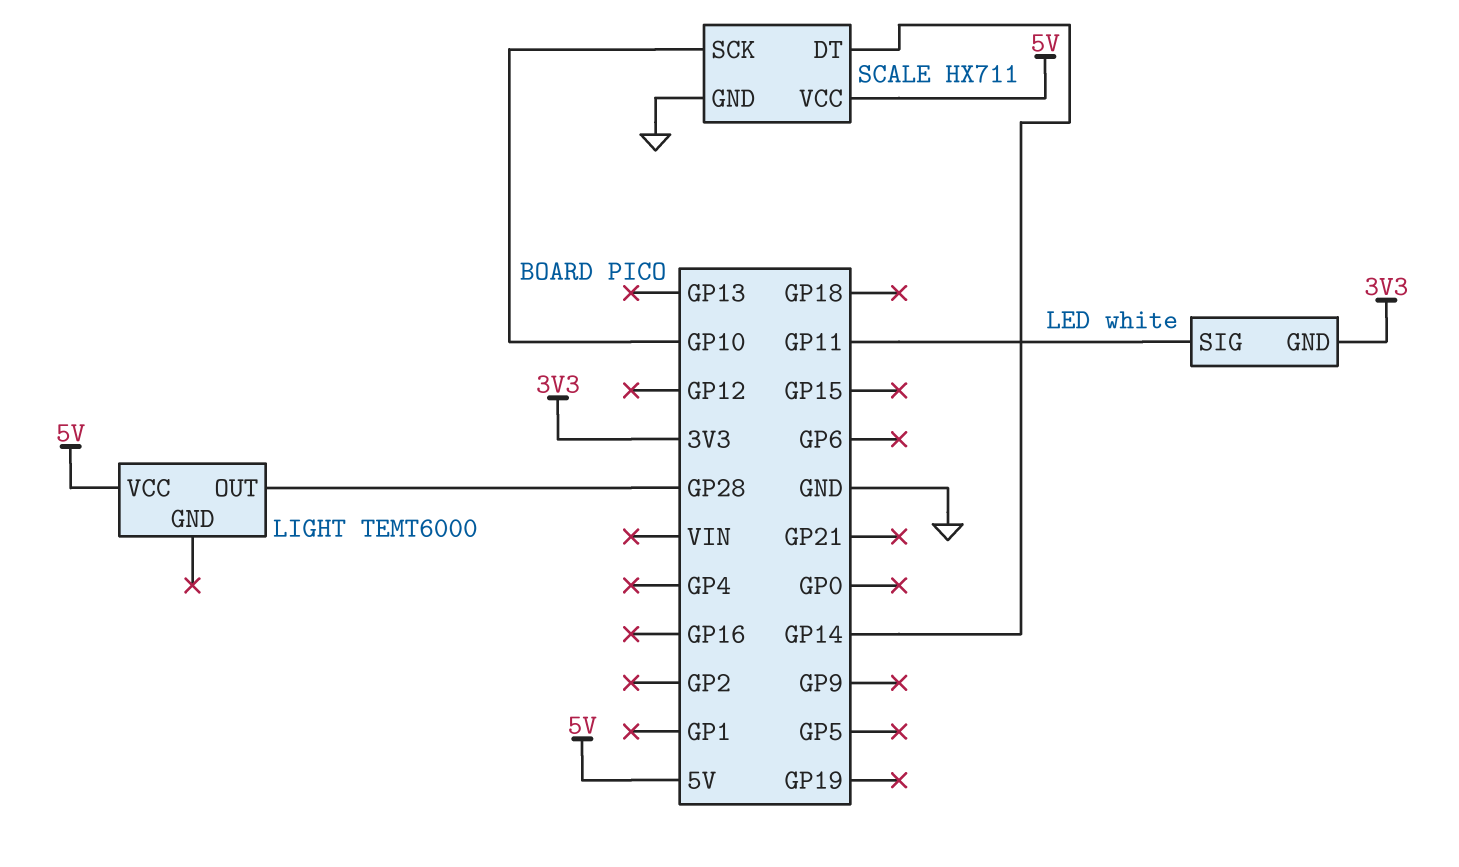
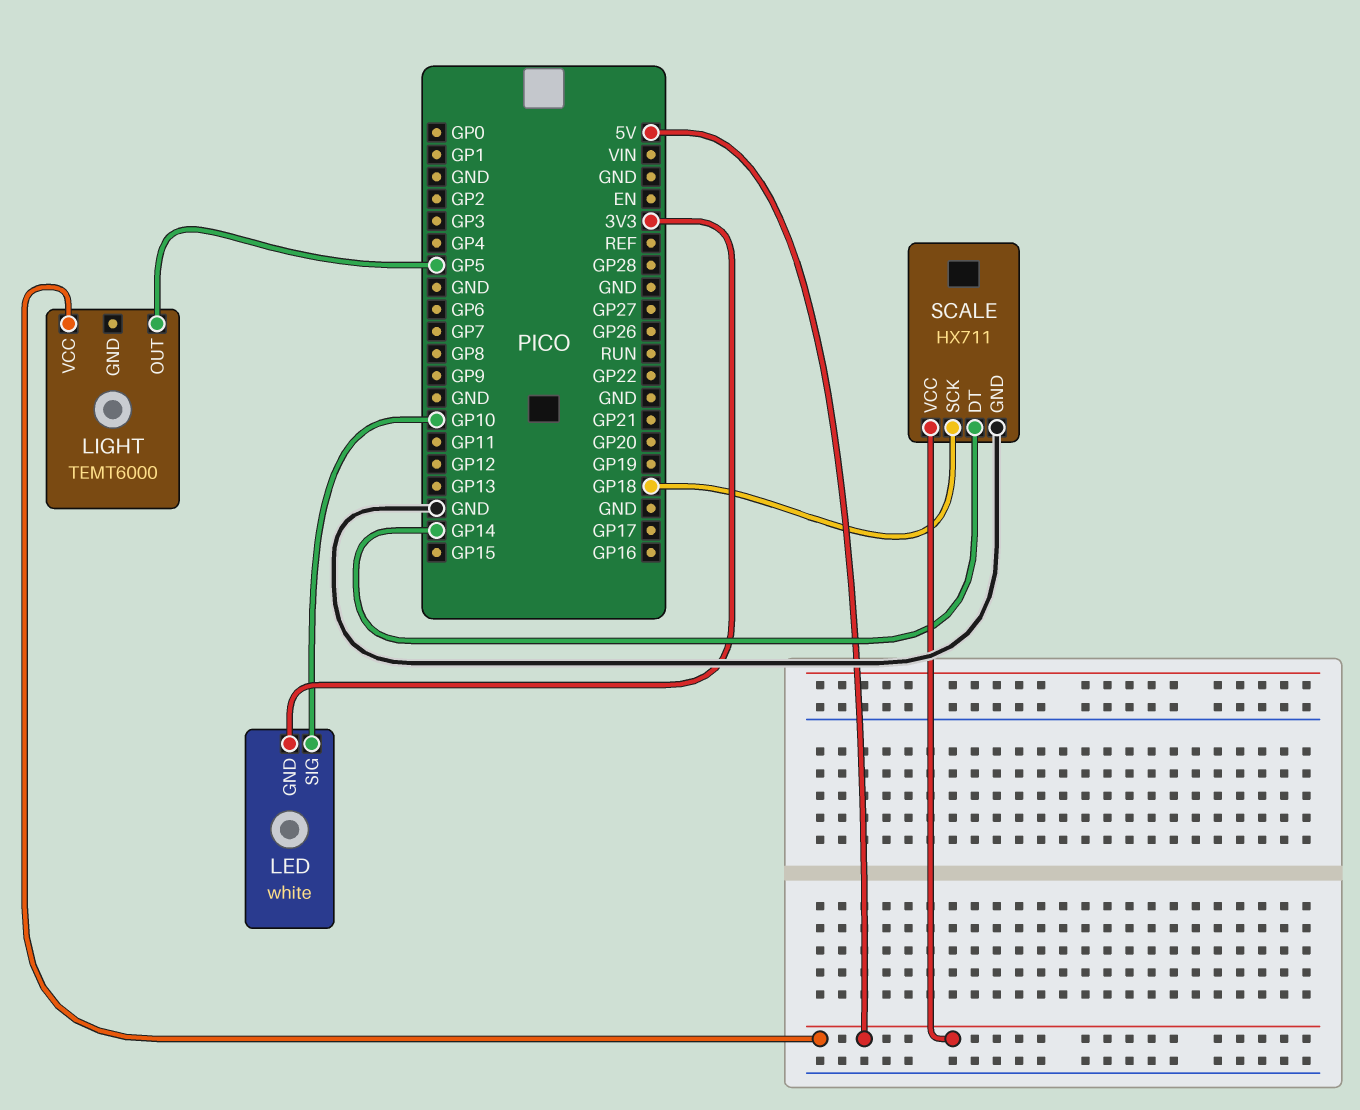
LED pin SIG: GP11 -> GP10
LIGHT pin OUT: GP28 -> GP5
SCALE pin SCK: GP10 -> GP18

